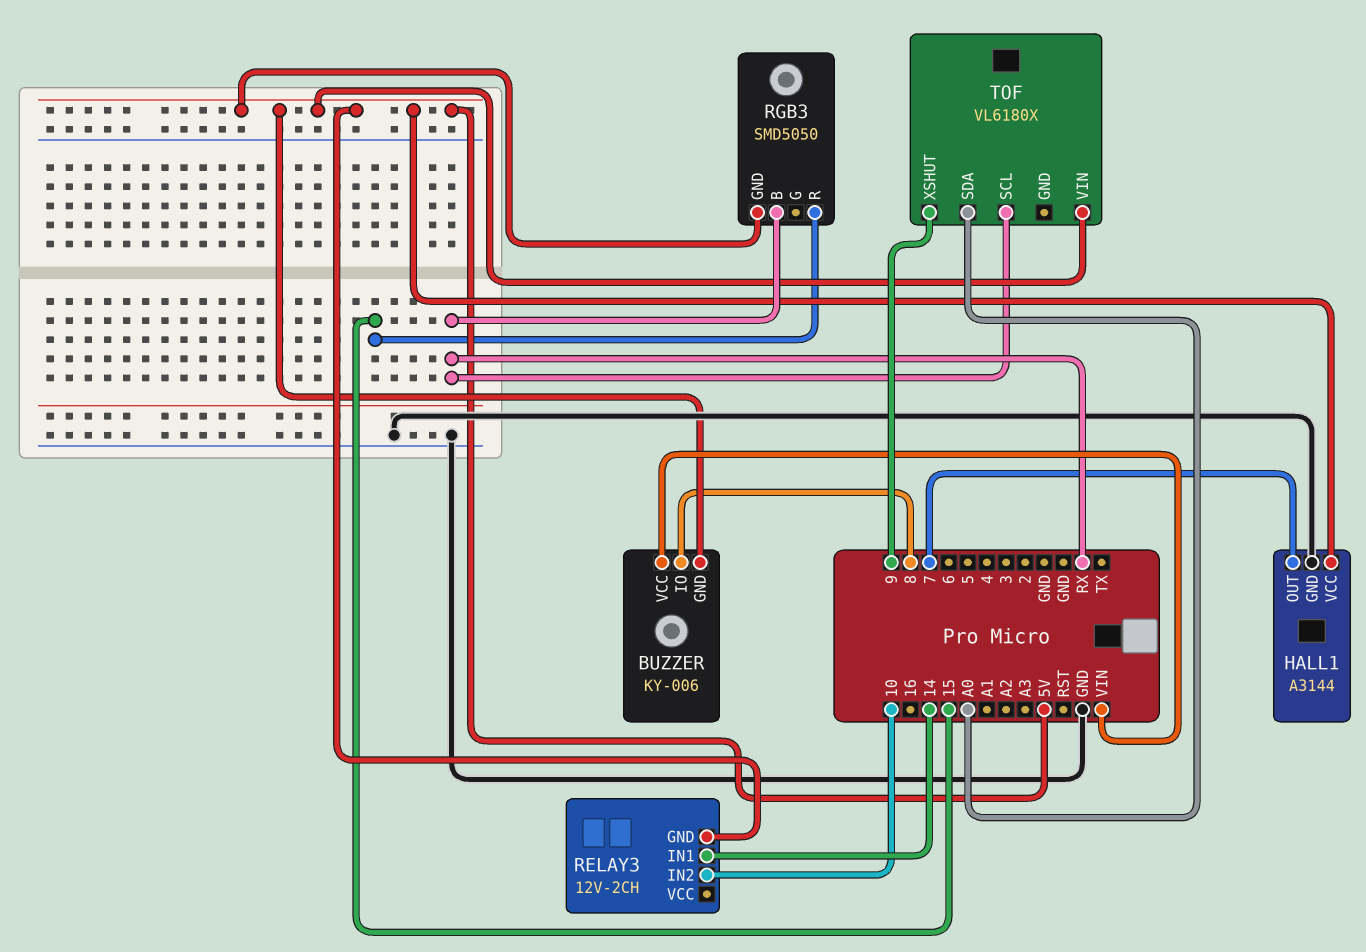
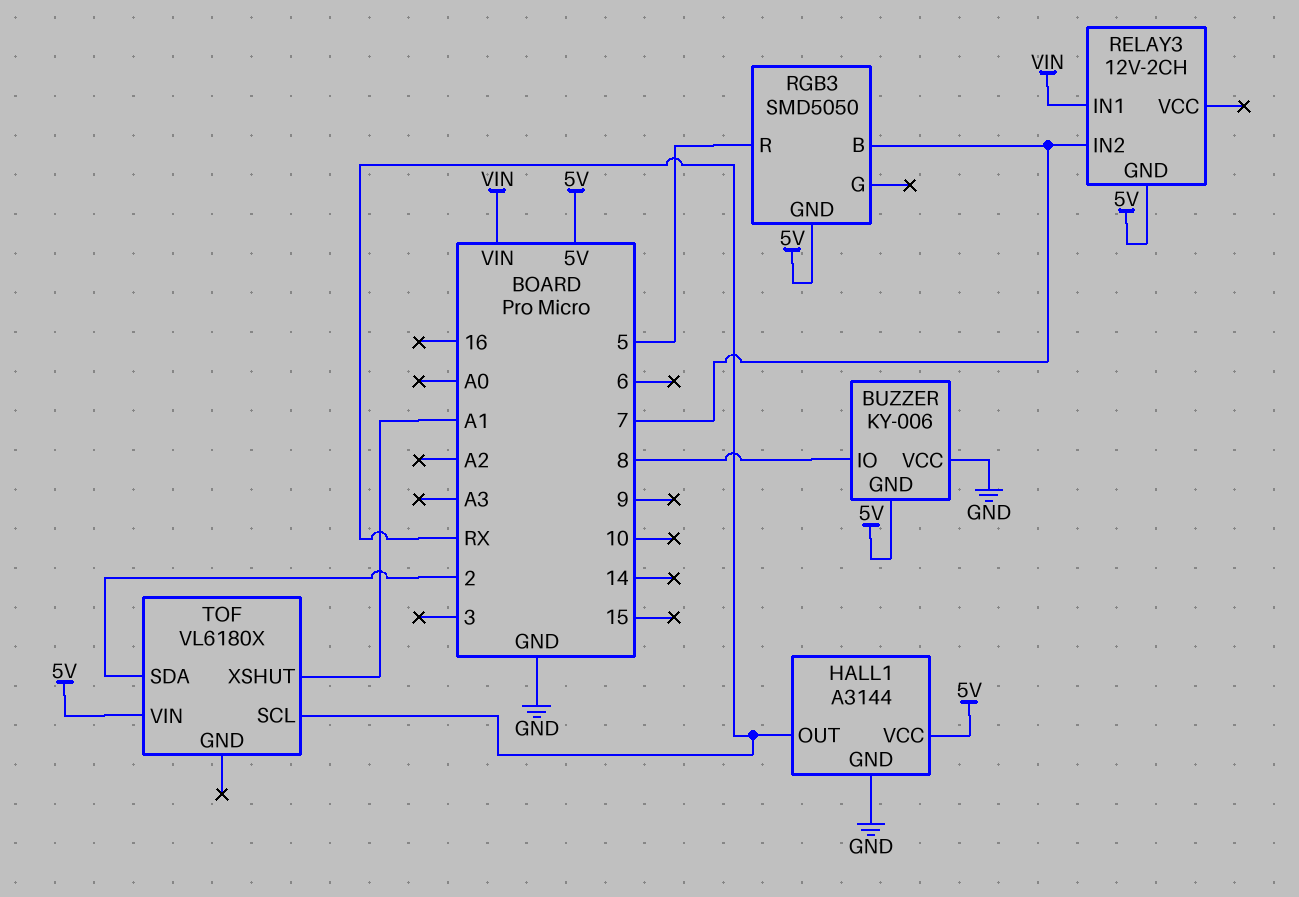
BUZZER pin VCC: VIN -> GND
HALL1 pin OUT: 7 -> RX
RELAY3 pin IN1: 14 -> VIN
RELAY3 pin IN2: 10 -> 7
RGB3 pin B: RX -> 7
RGB3 pin R: 15 -> 5
TOF pin SDA: A0 -> 2
TOF pin XSHUT: 9 -> A1

